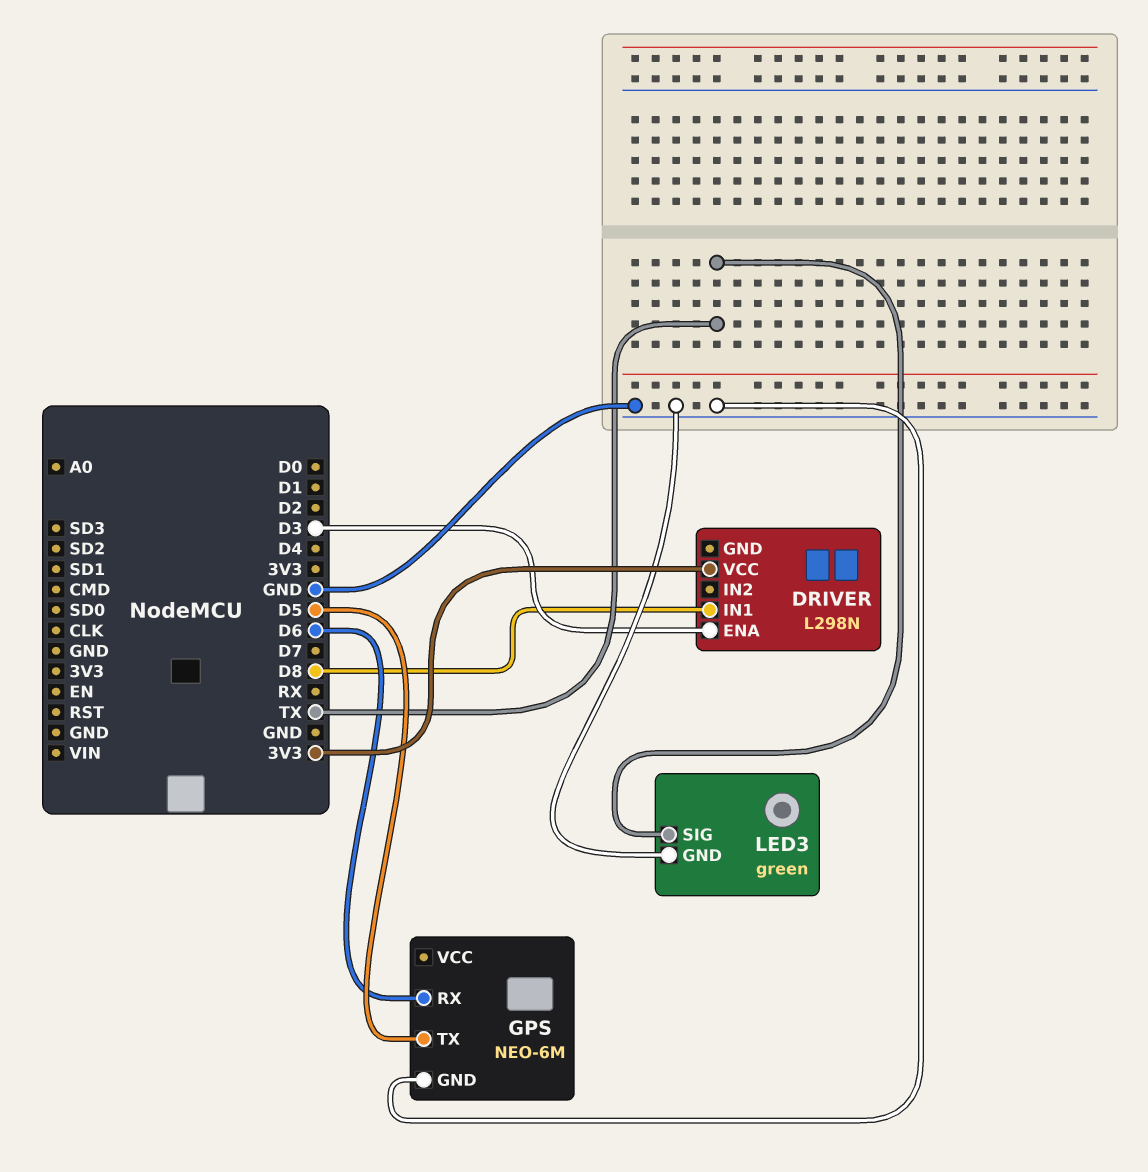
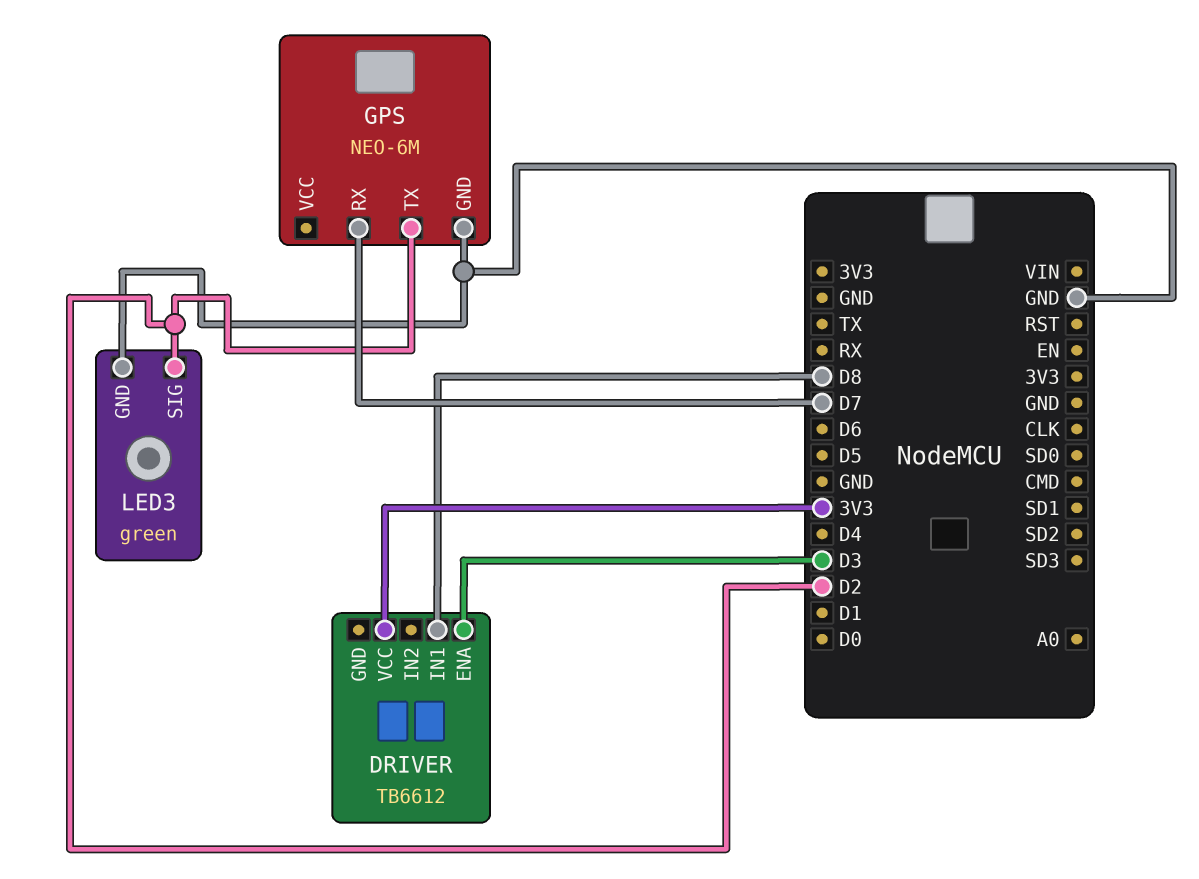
DRIVER: L298N -> TB6612
GPS pin RX: D6 -> D7
GPS pin TX: D5 -> D2
LED3 pin SIG: TX -> D2

